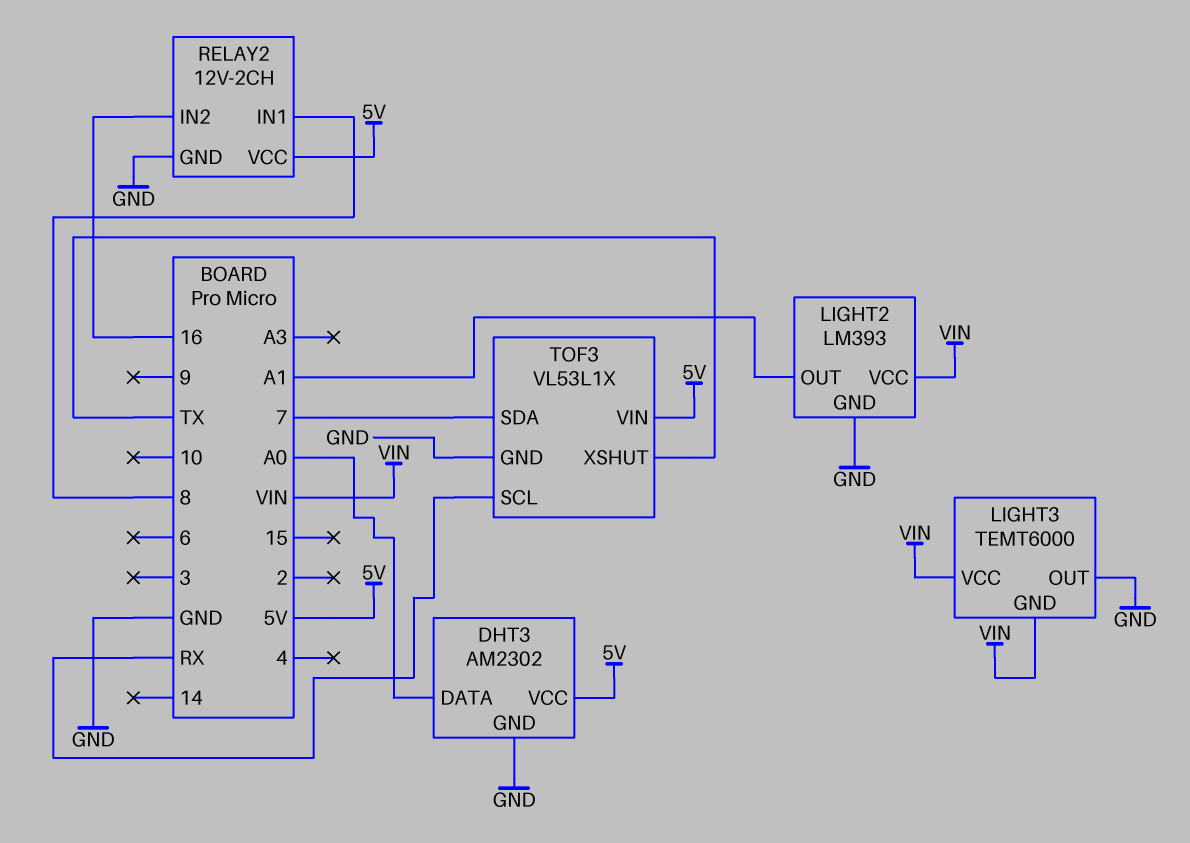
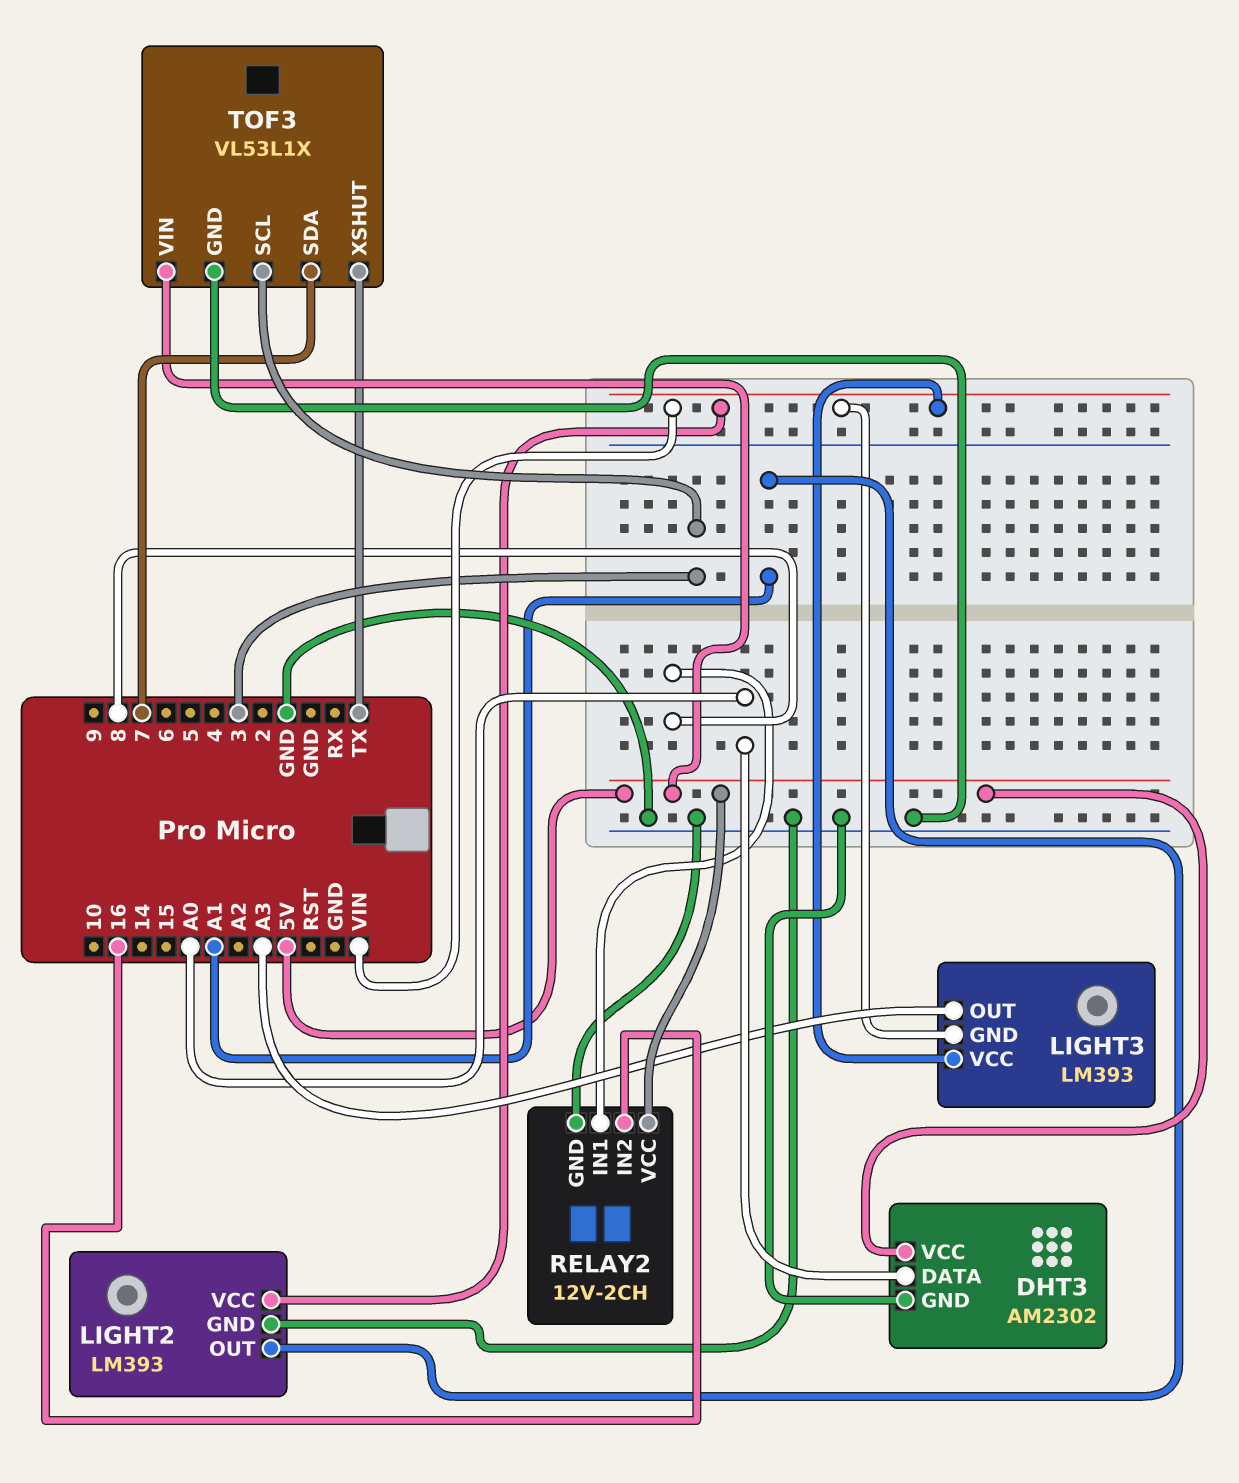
LIGHT3: TEMT6000 -> LM393
LIGHT3 pin OUT: GND -> A3
TOF3 pin SCL: RX -> 3

